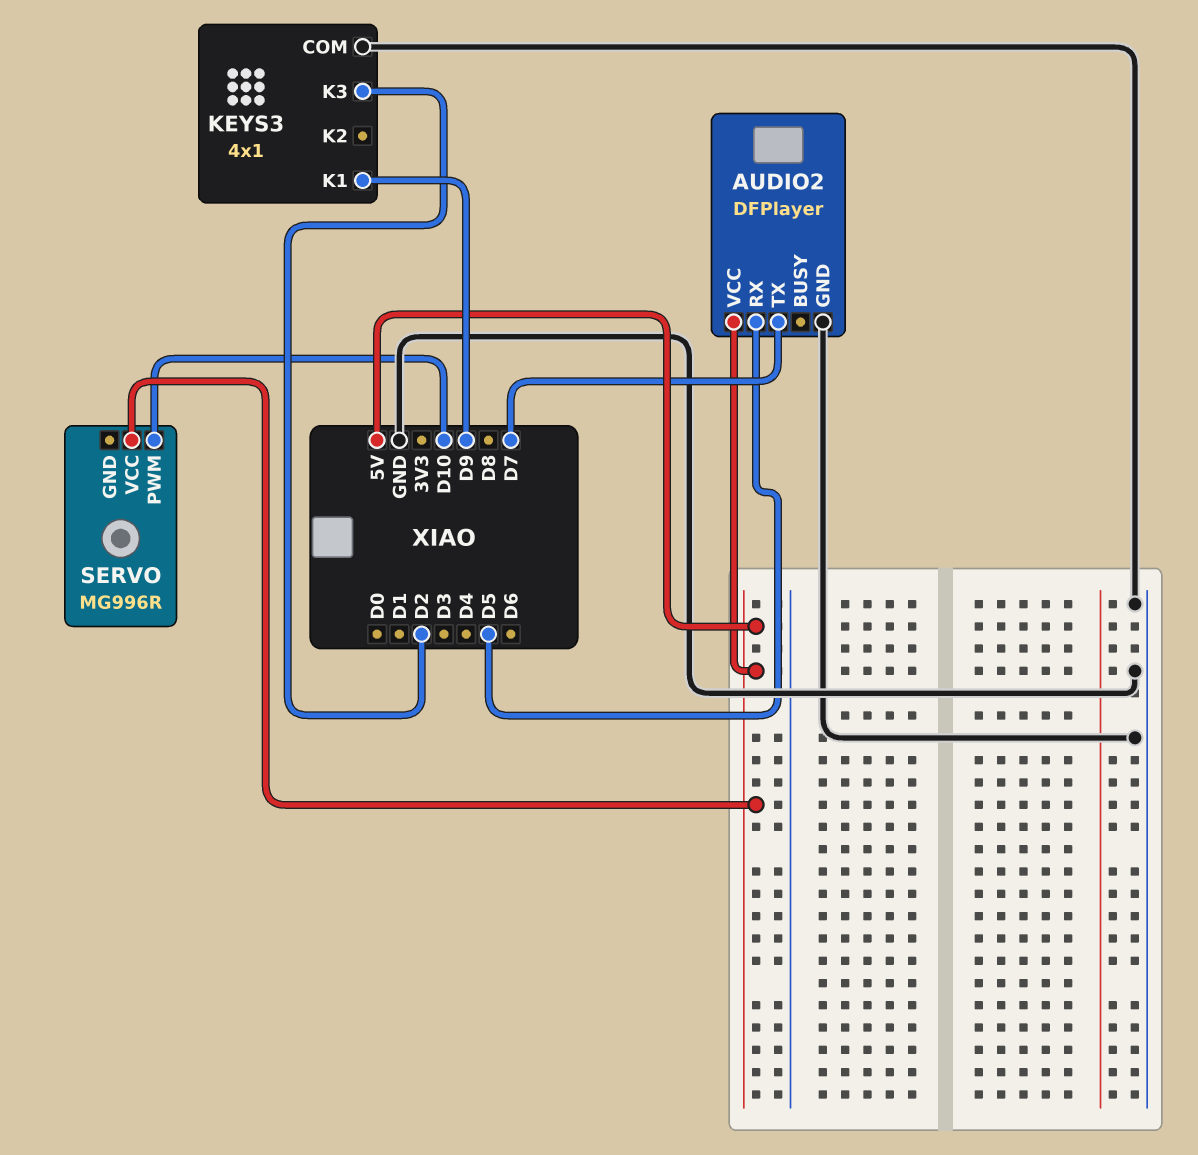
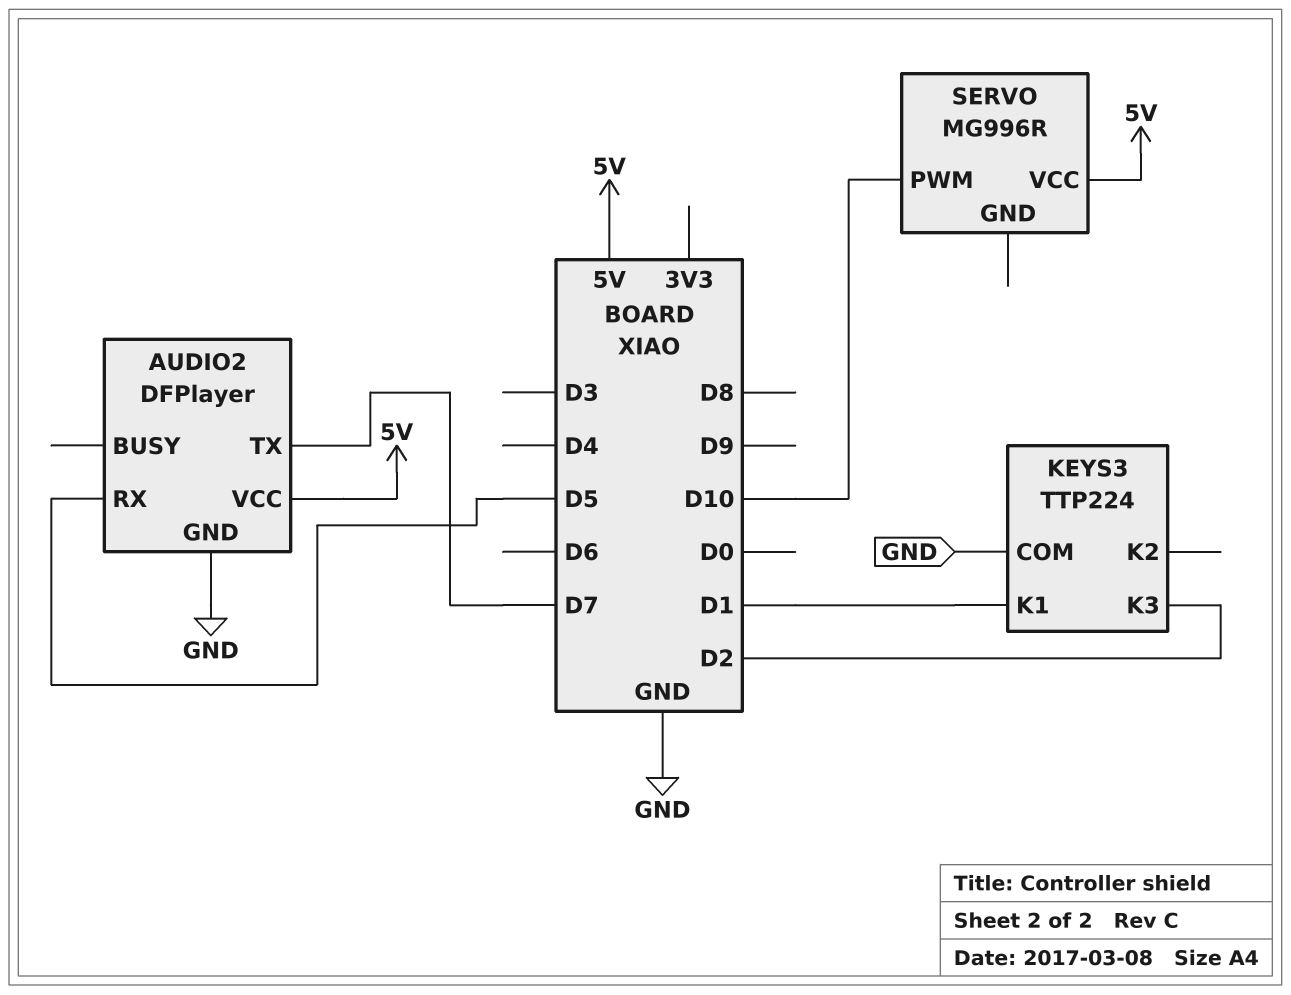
KEYS3: 4x1 -> TTP224
KEYS3 pin K1: D9 -> D1

